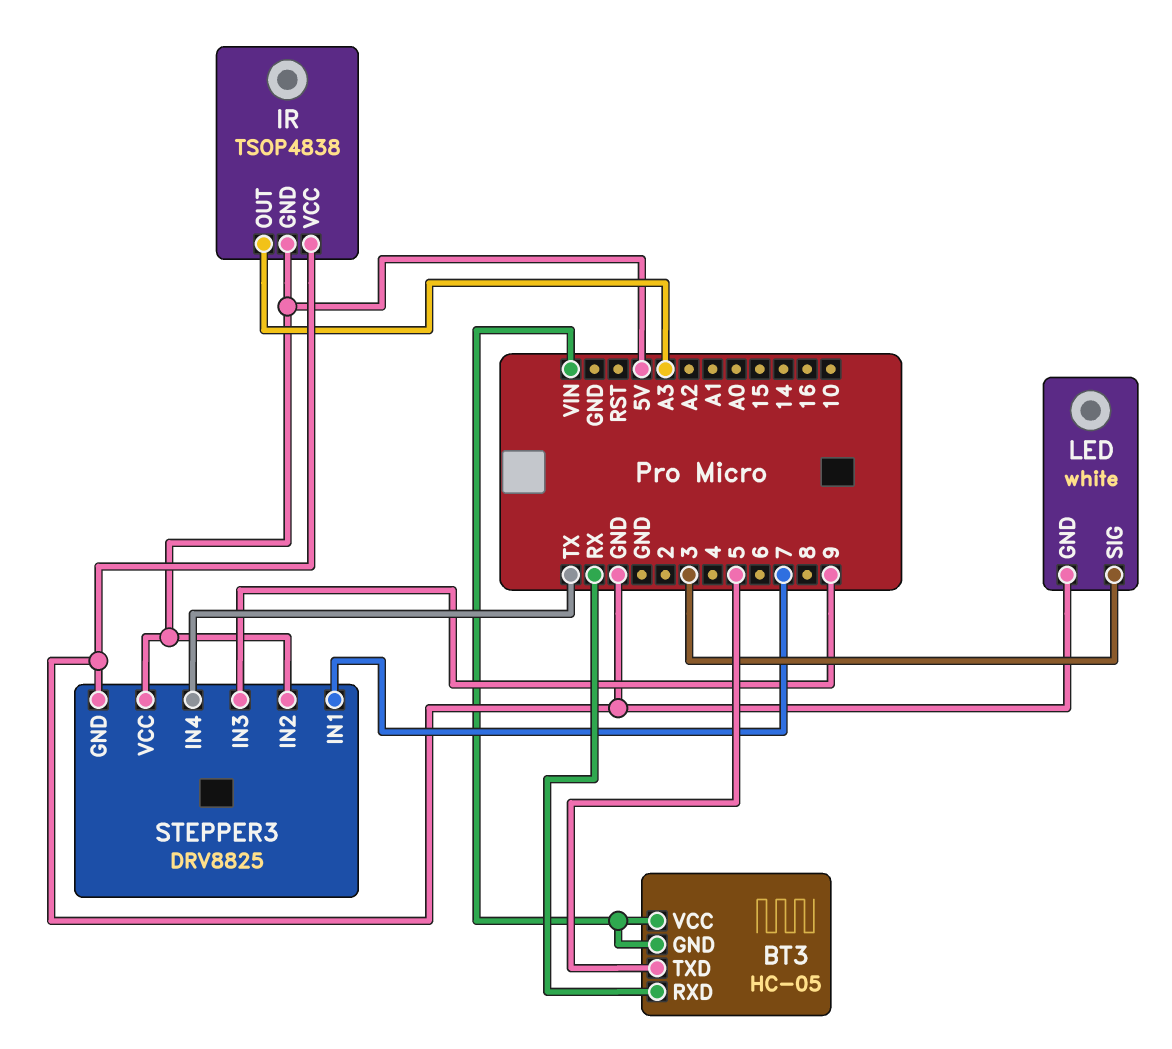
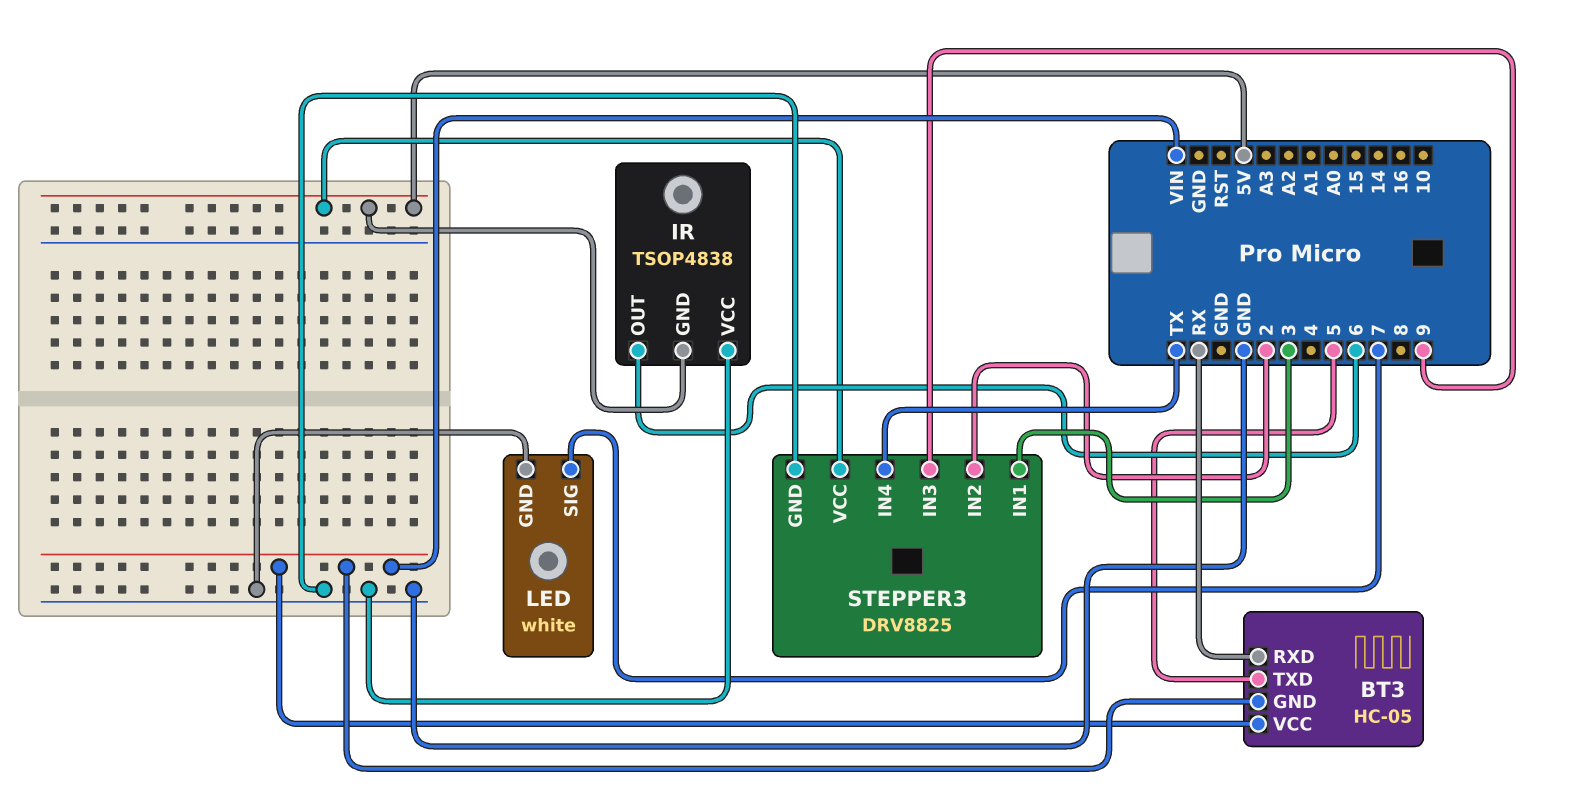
IR pin OUT: A3 -> 6
LED pin SIG: 3 -> 7
STEPPER3 pin IN1: 7 -> 3
STEPPER3 pin IN2: 5V -> 2

